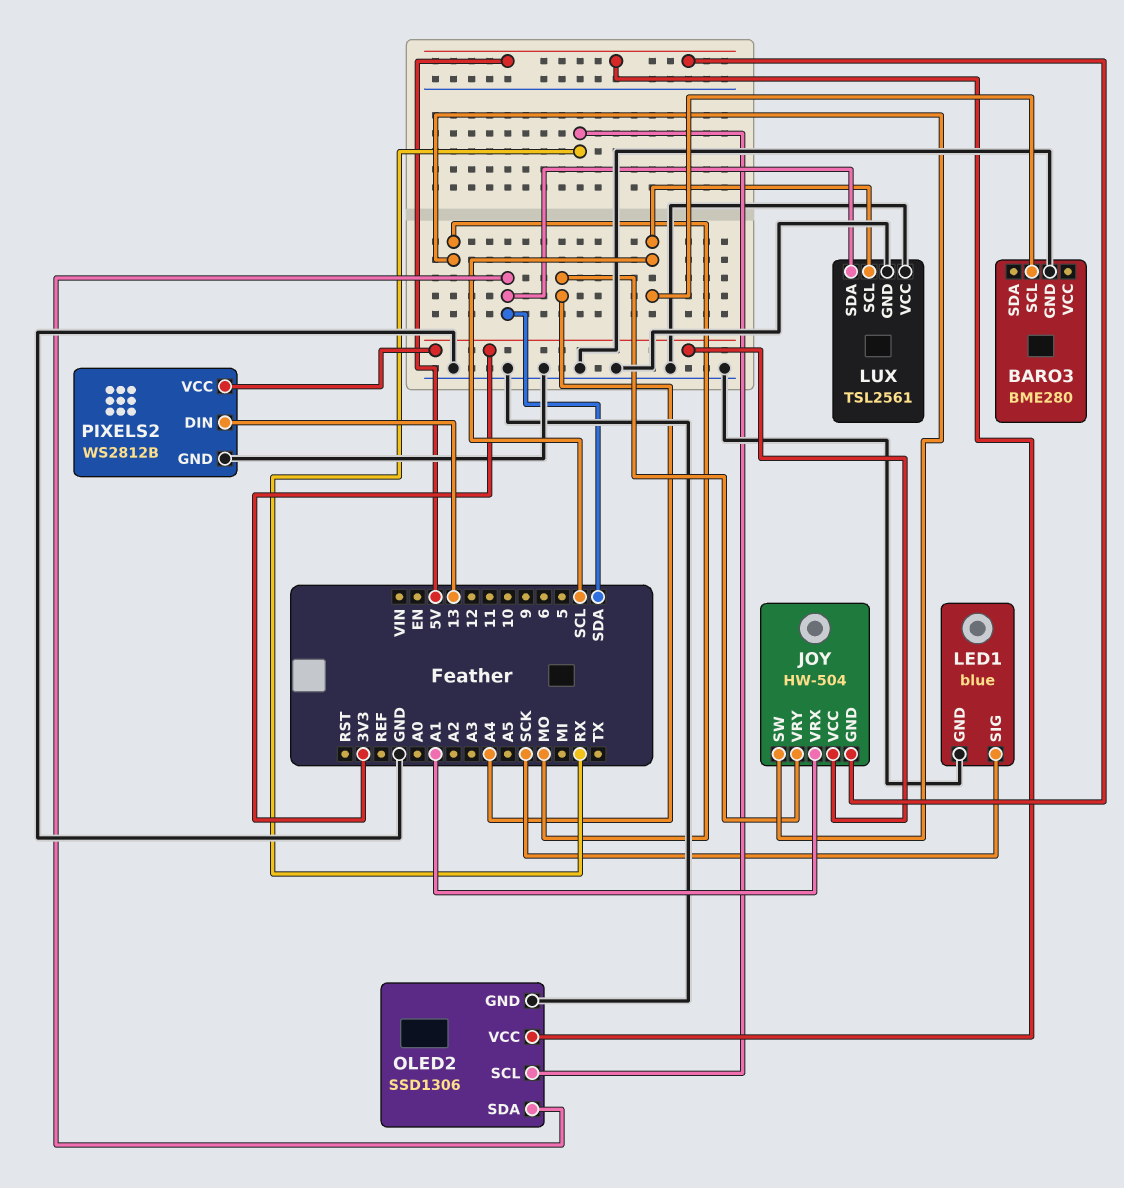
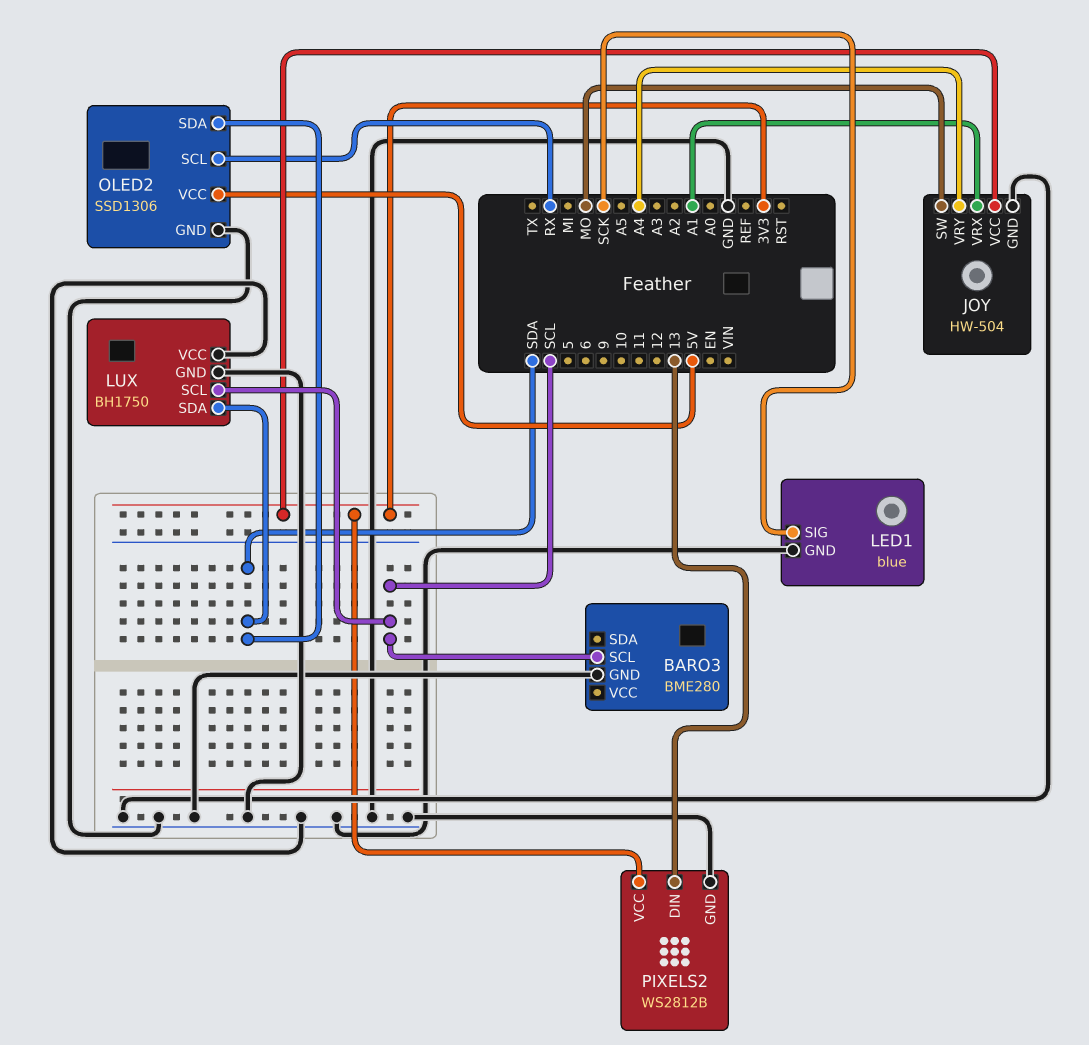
JOY pin GND: 5V -> GND
LUX: TSL2561 -> BH1750

